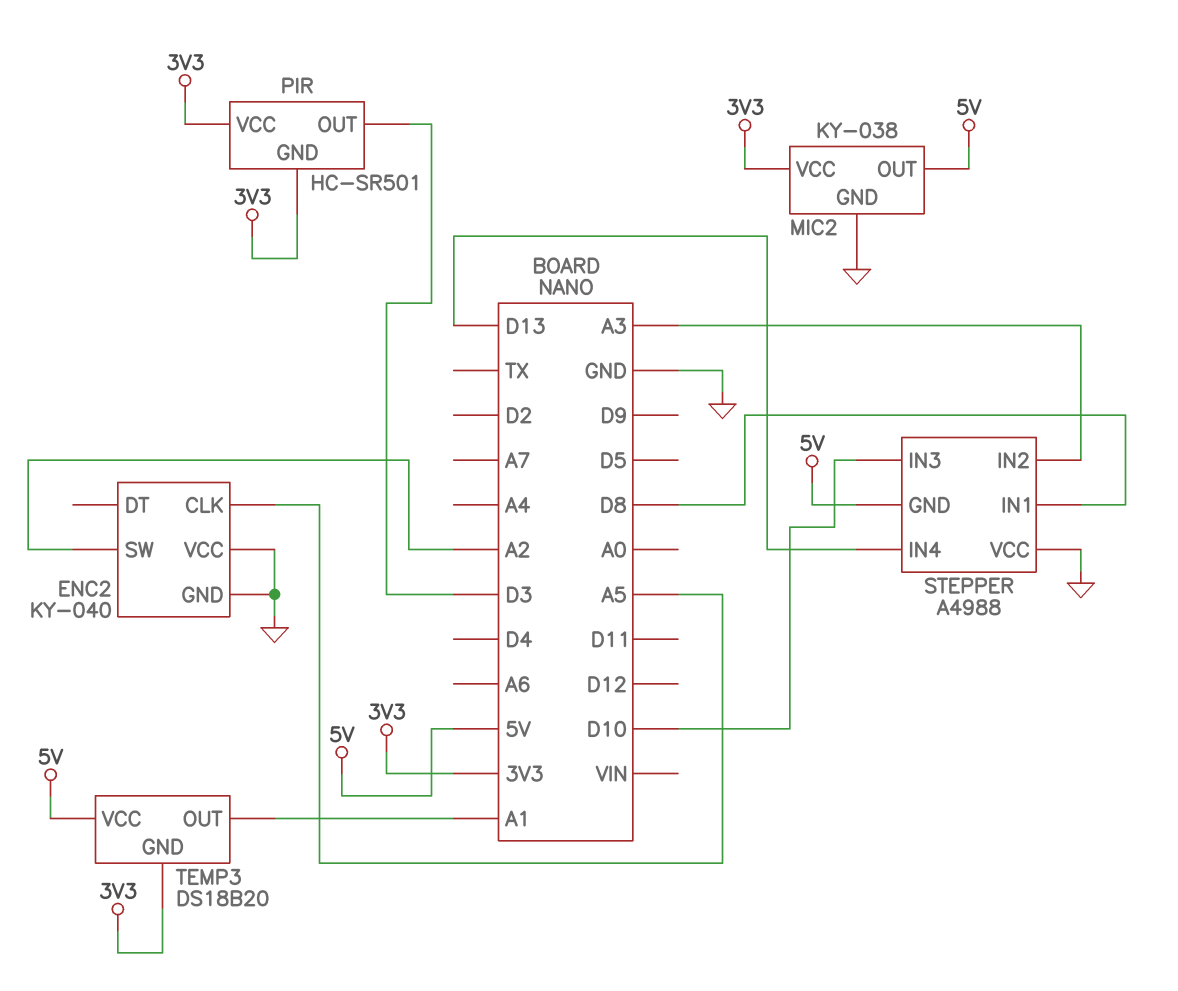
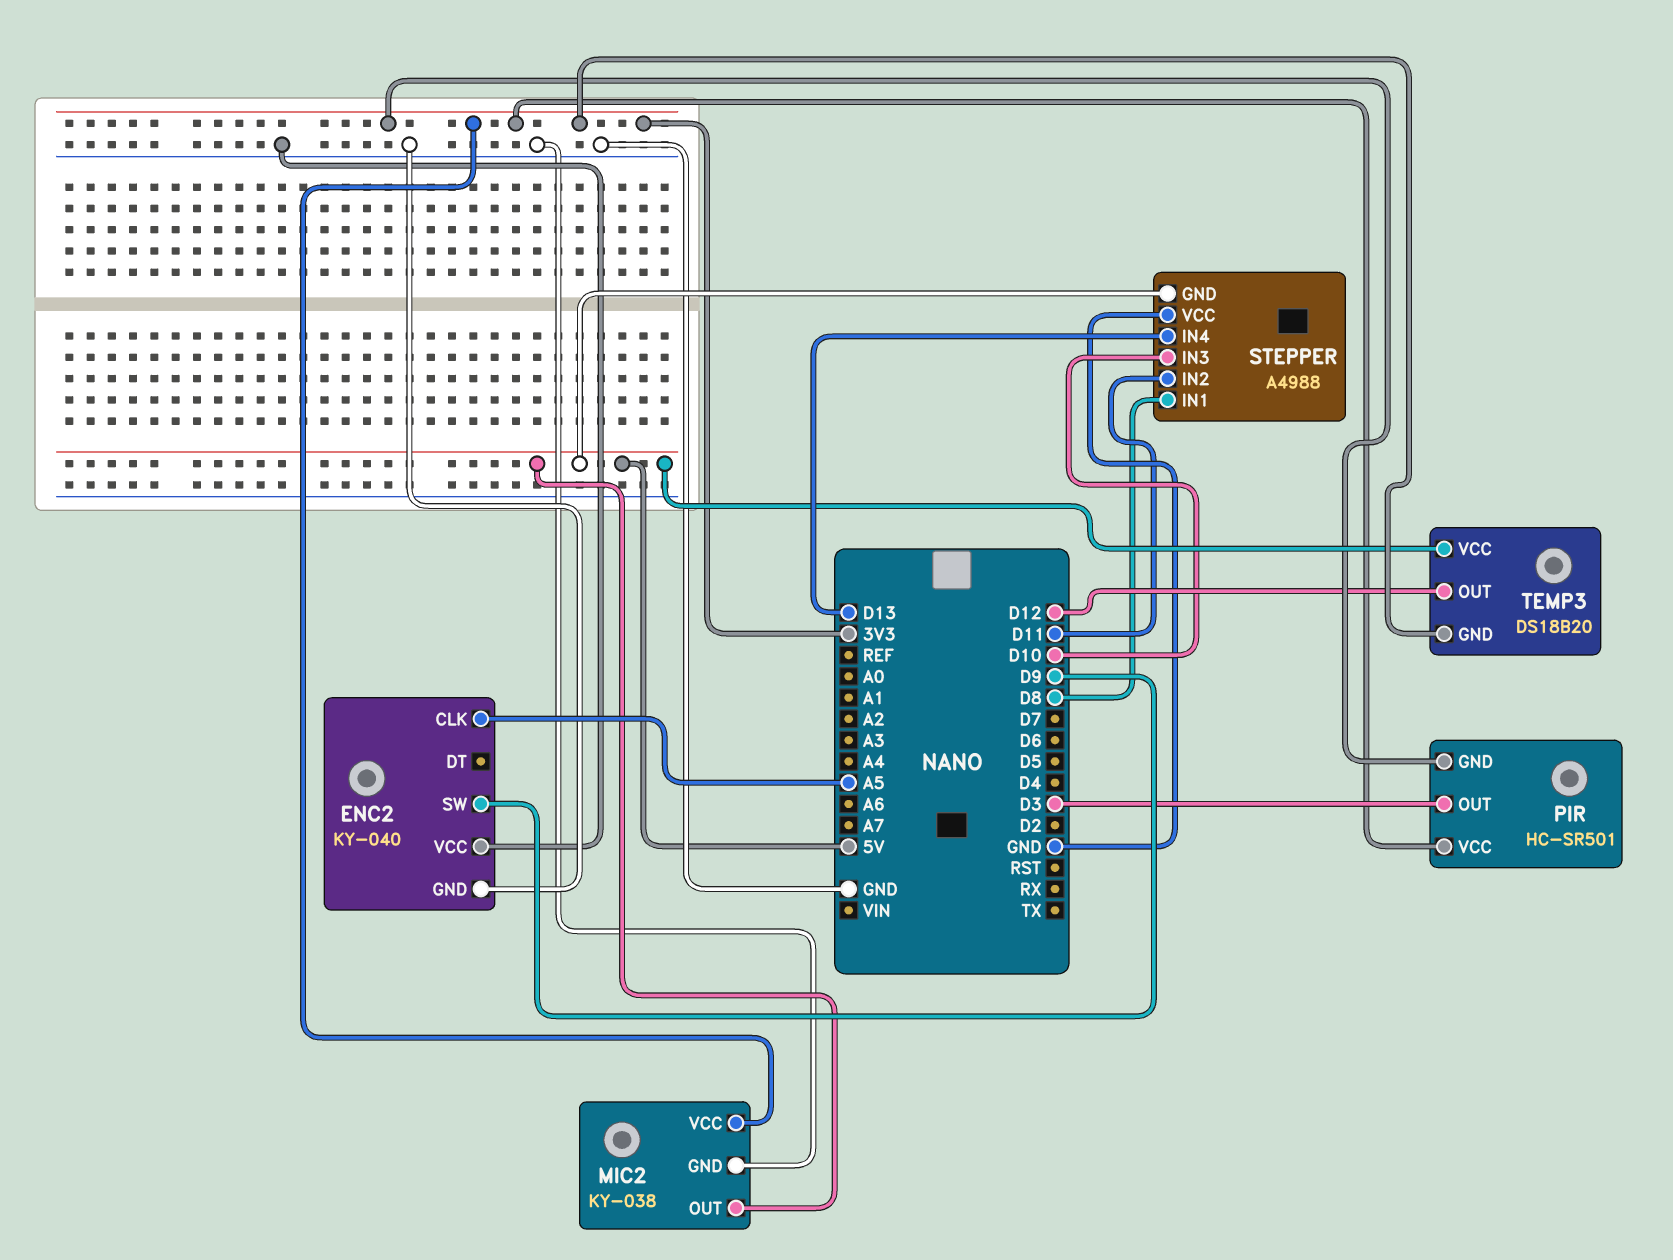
ENC2 pin SW: A2 -> D9
STEPPER pin IN2: A3 -> D11
TEMP3 pin OUT: A1 -> D12

